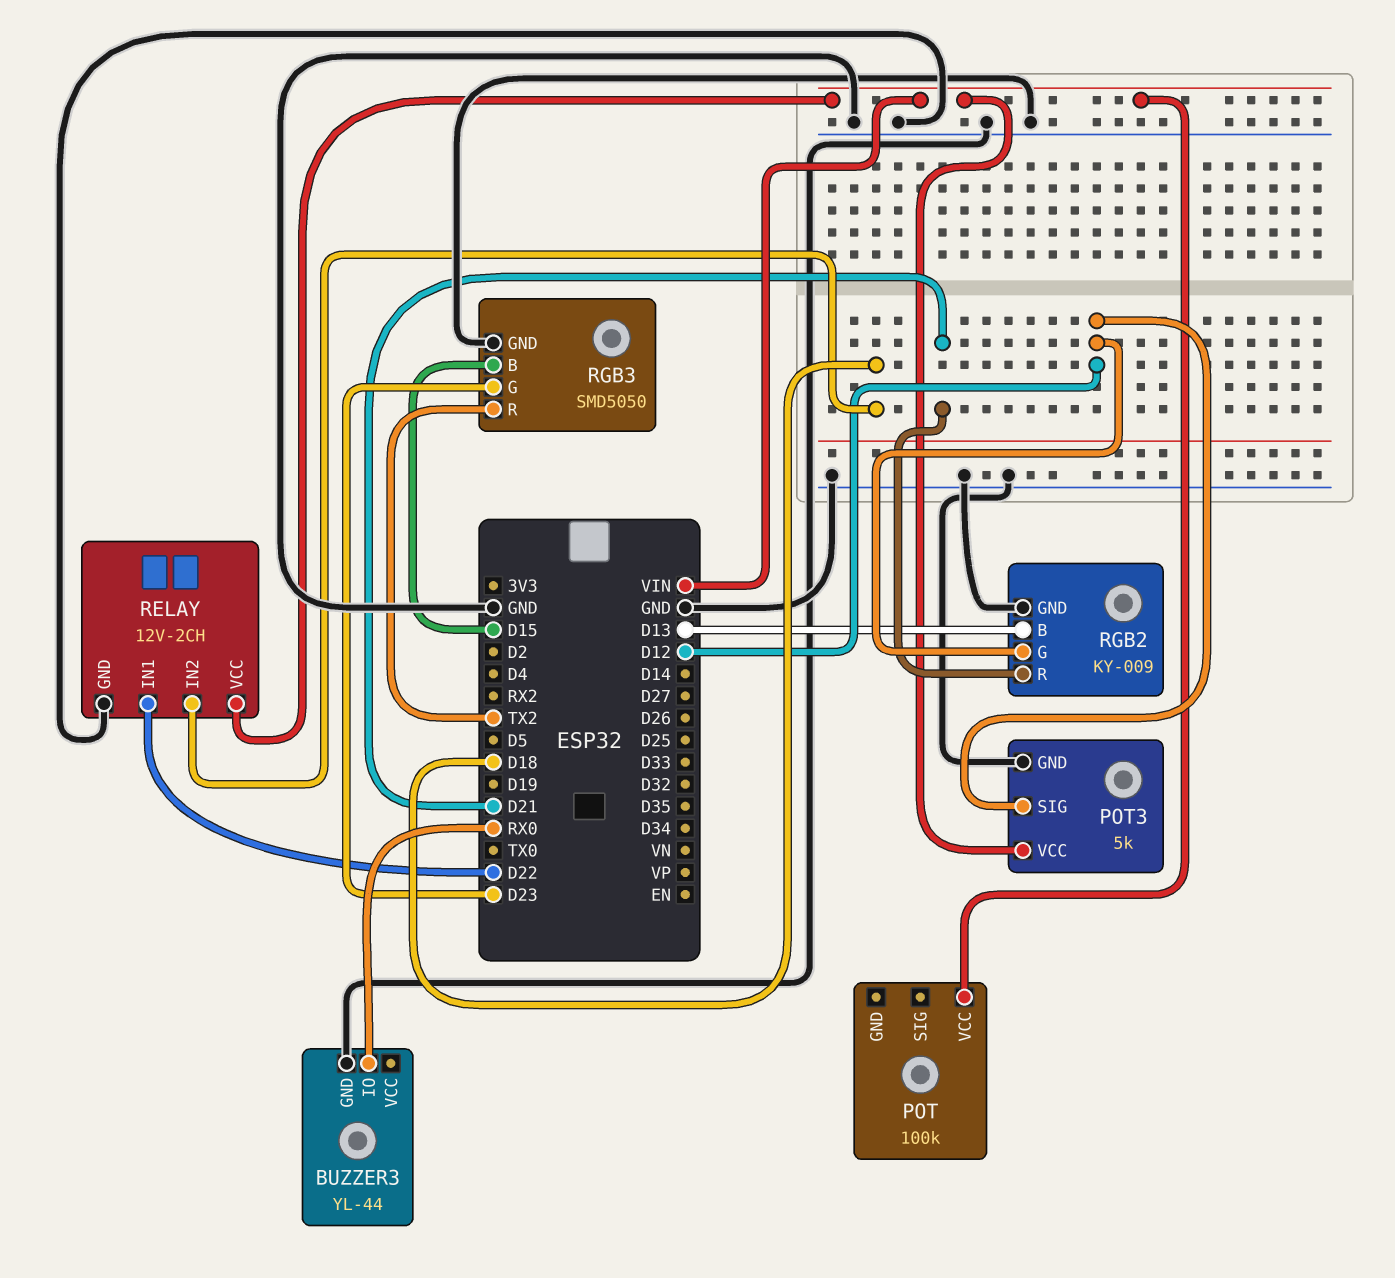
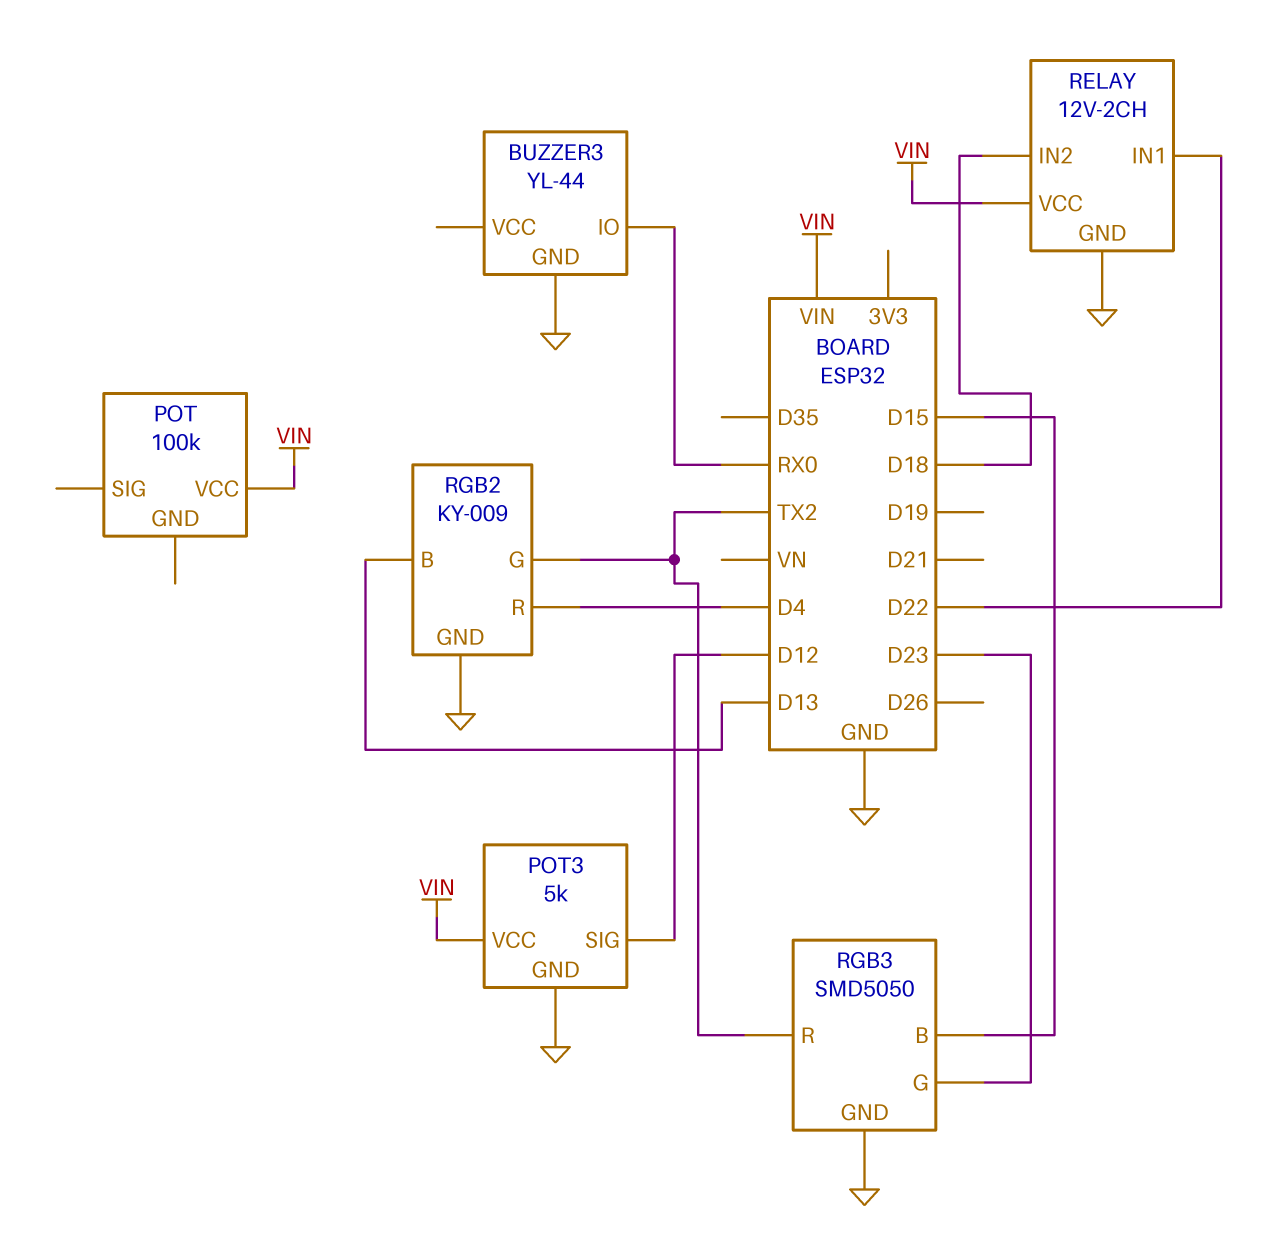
RGB2 pin G: D12 -> TX2
RGB2 pin R: D21 -> D4

